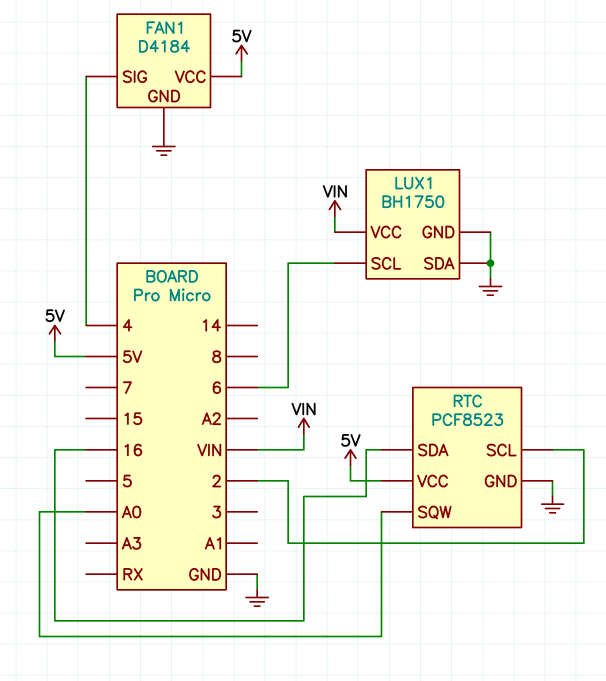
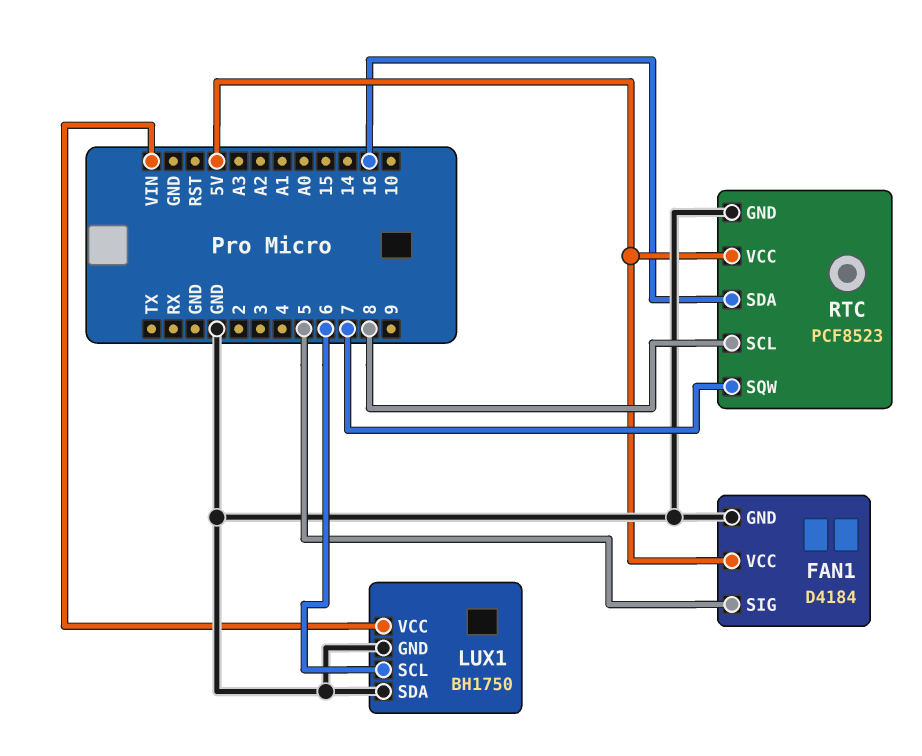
FAN1 pin SIG: 4 -> 5
RTC pin SCL: 2 -> 8
RTC pin SQW: A0 -> 7

